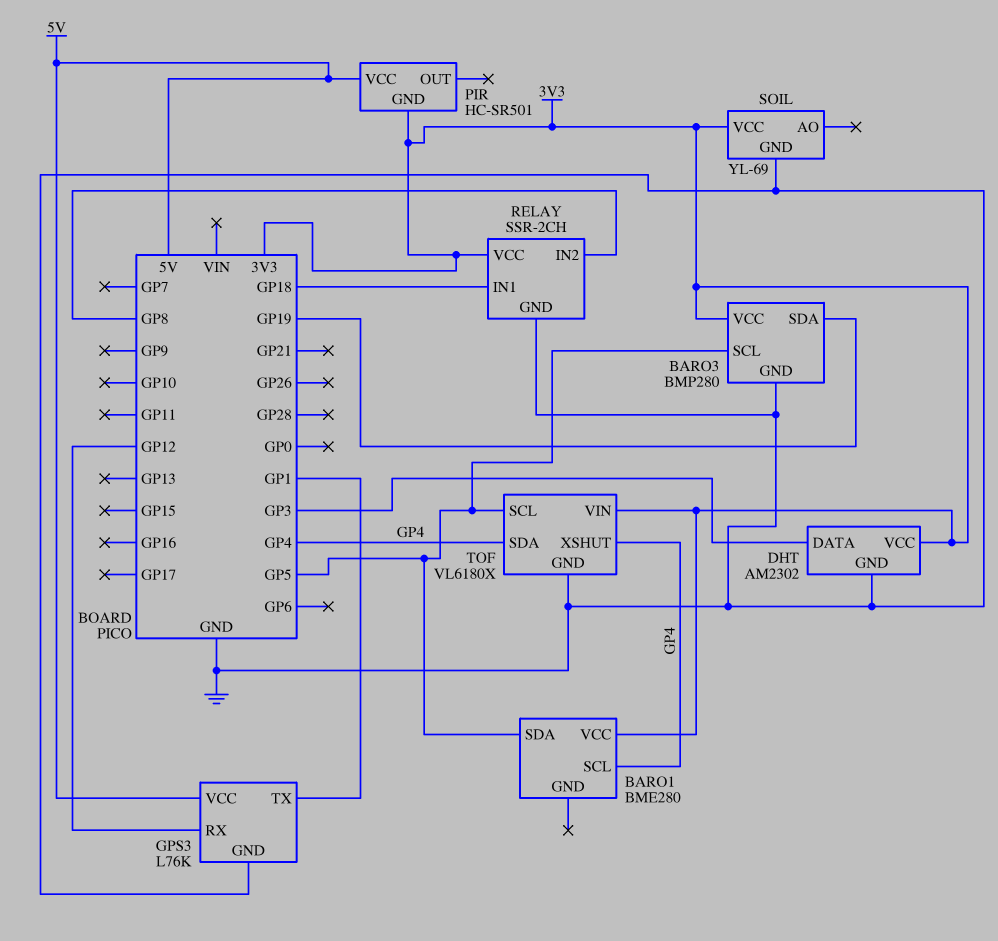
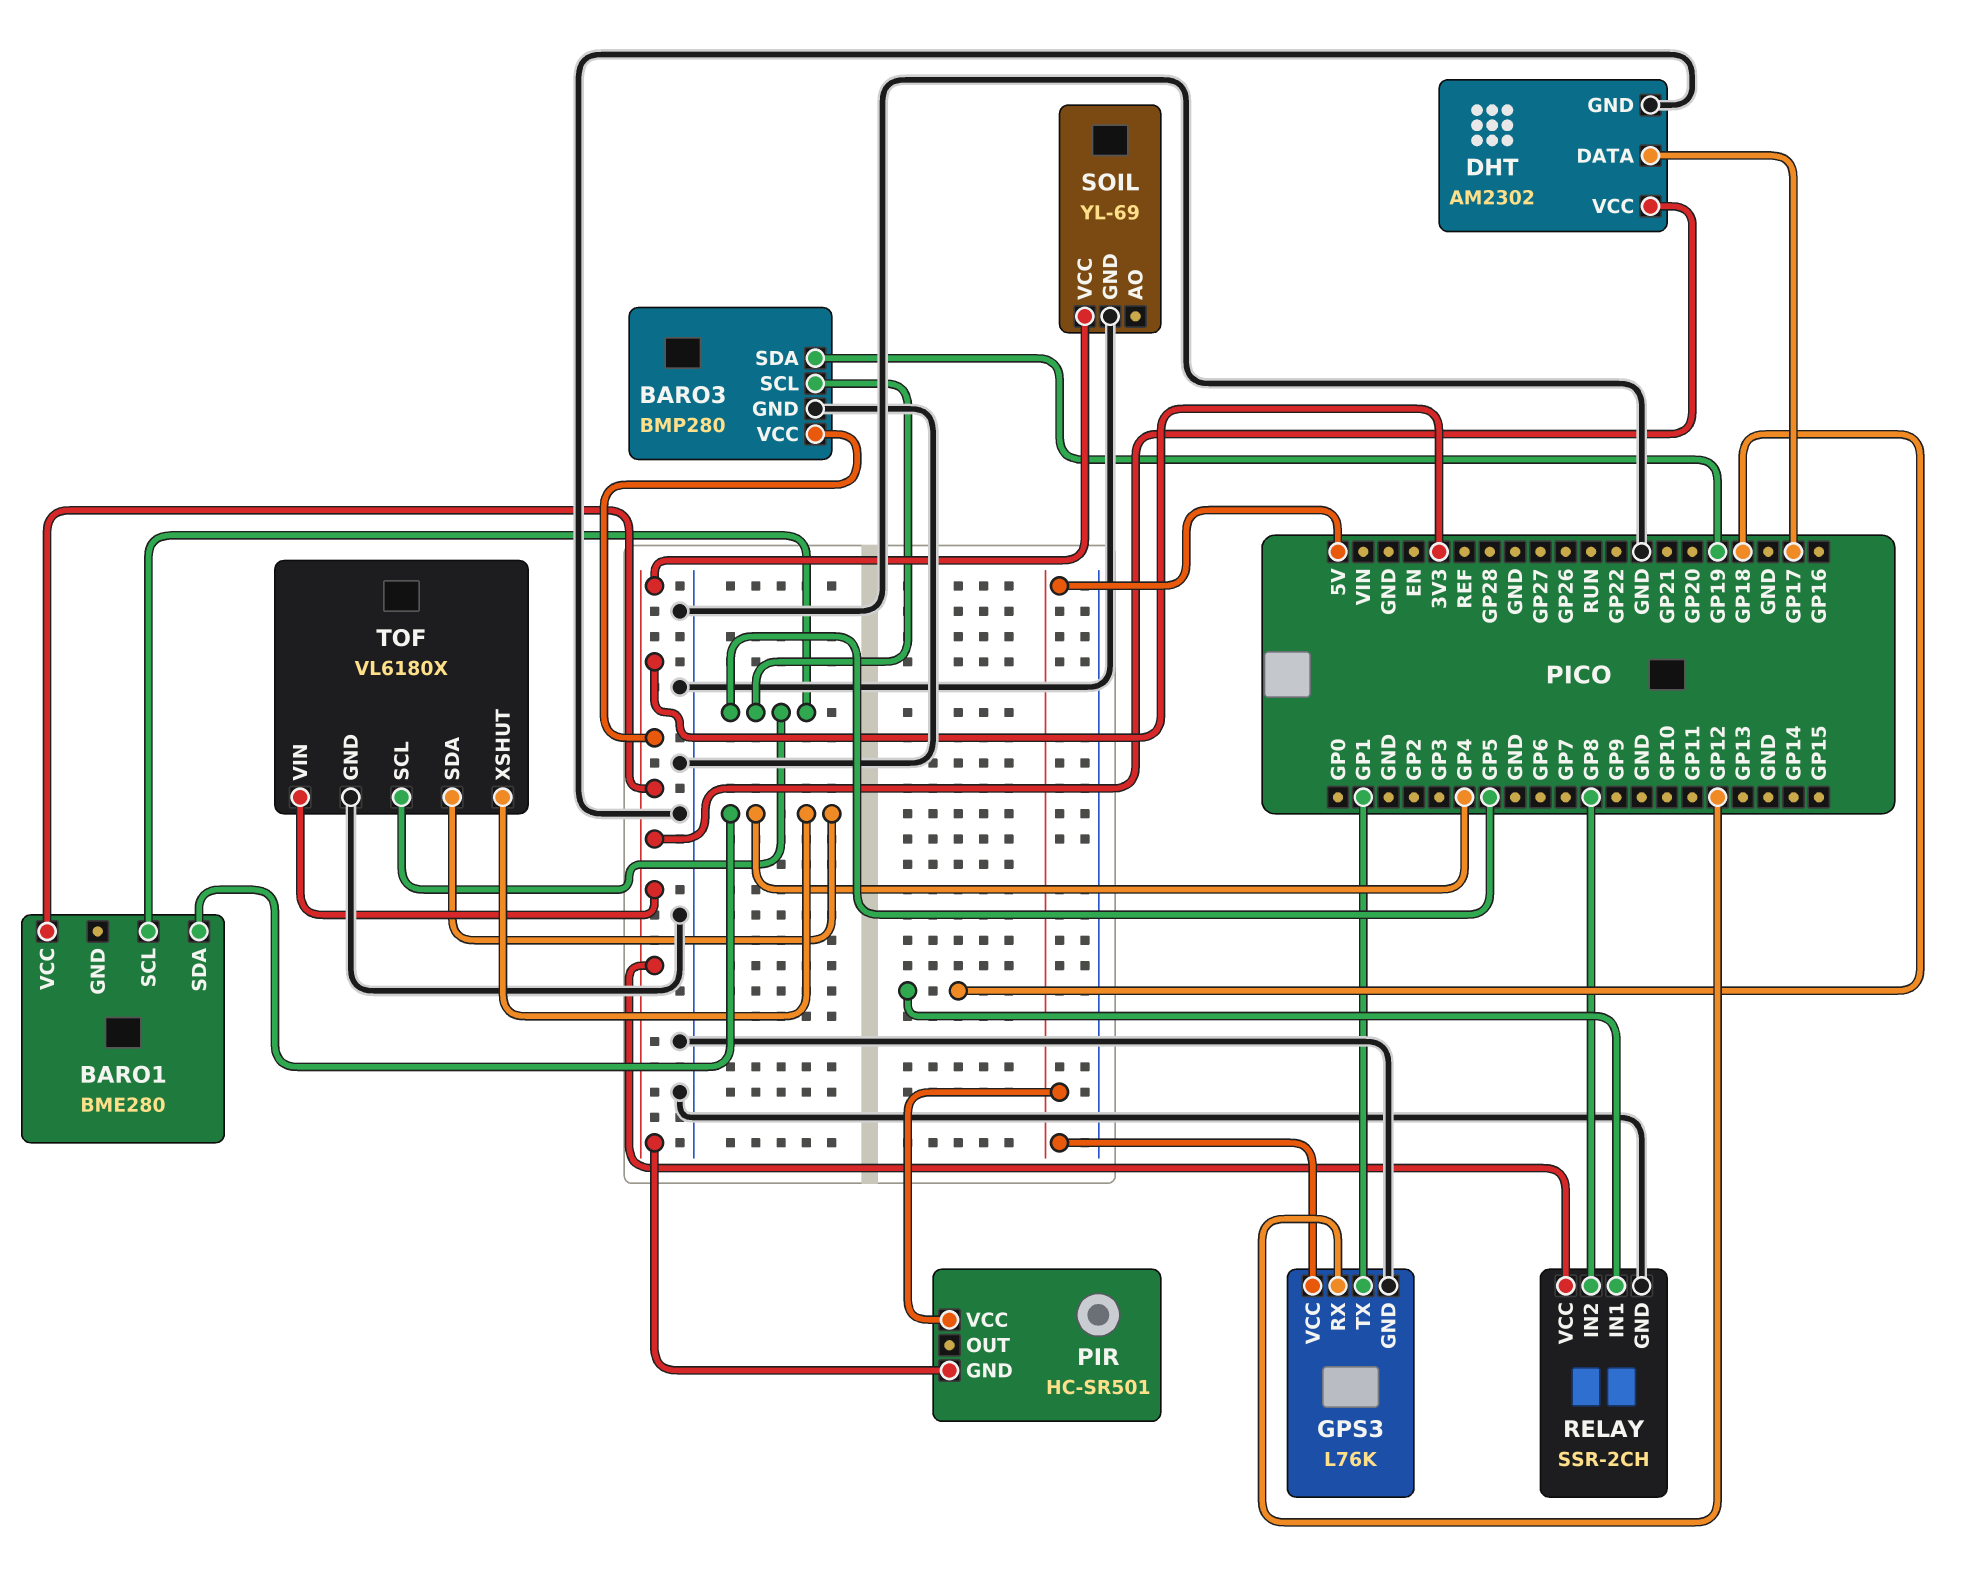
BARO1 pin SCL: GP4 -> GP5
BARO1 pin SDA: GP5 -> GP4
DHT pin DATA: GP3 -> GP17

